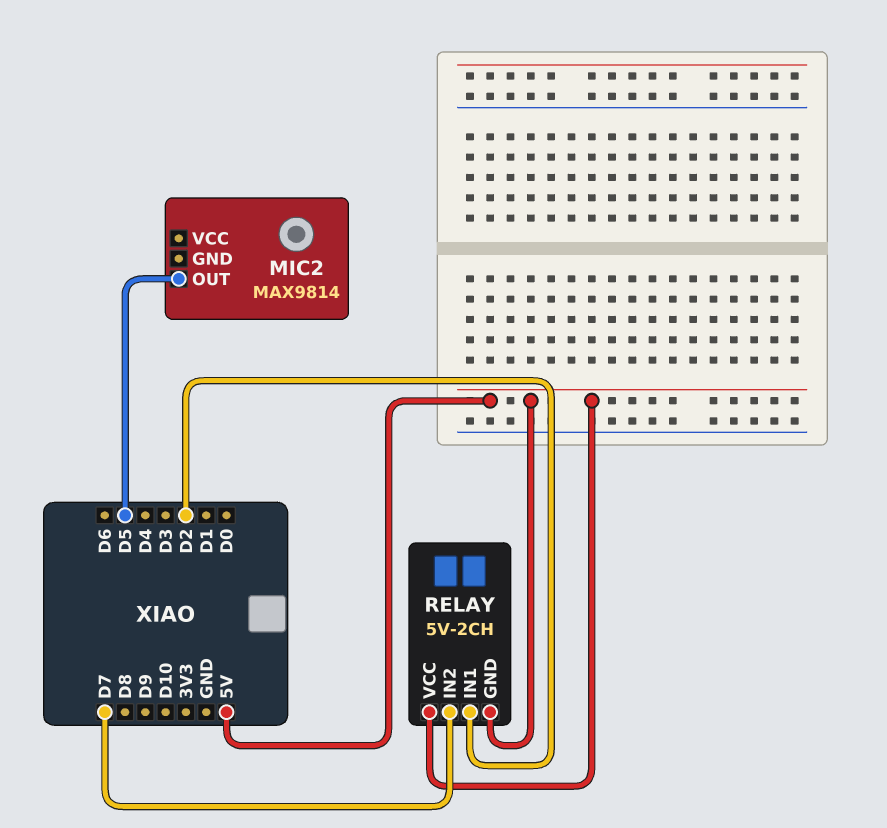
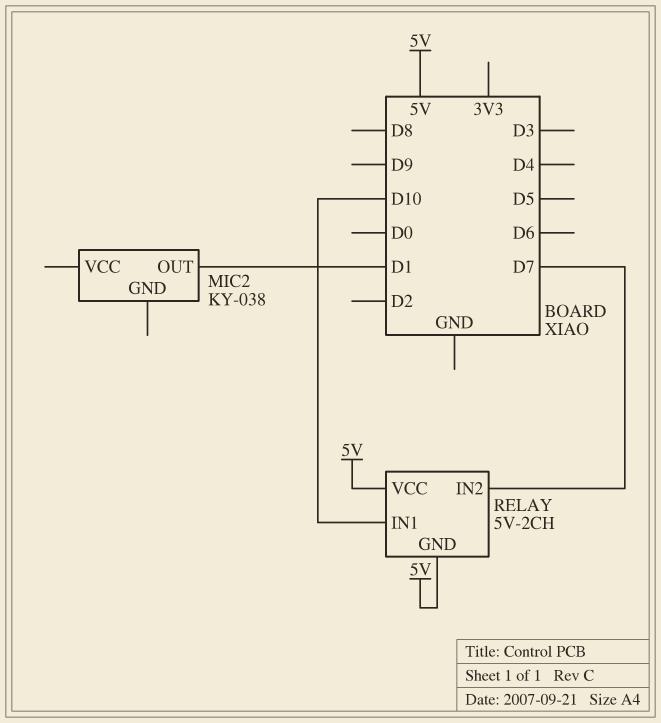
MIC2: MAX9814 -> KY-038
MIC2 pin OUT: D5 -> D1
RELAY pin IN1: D2 -> D10

